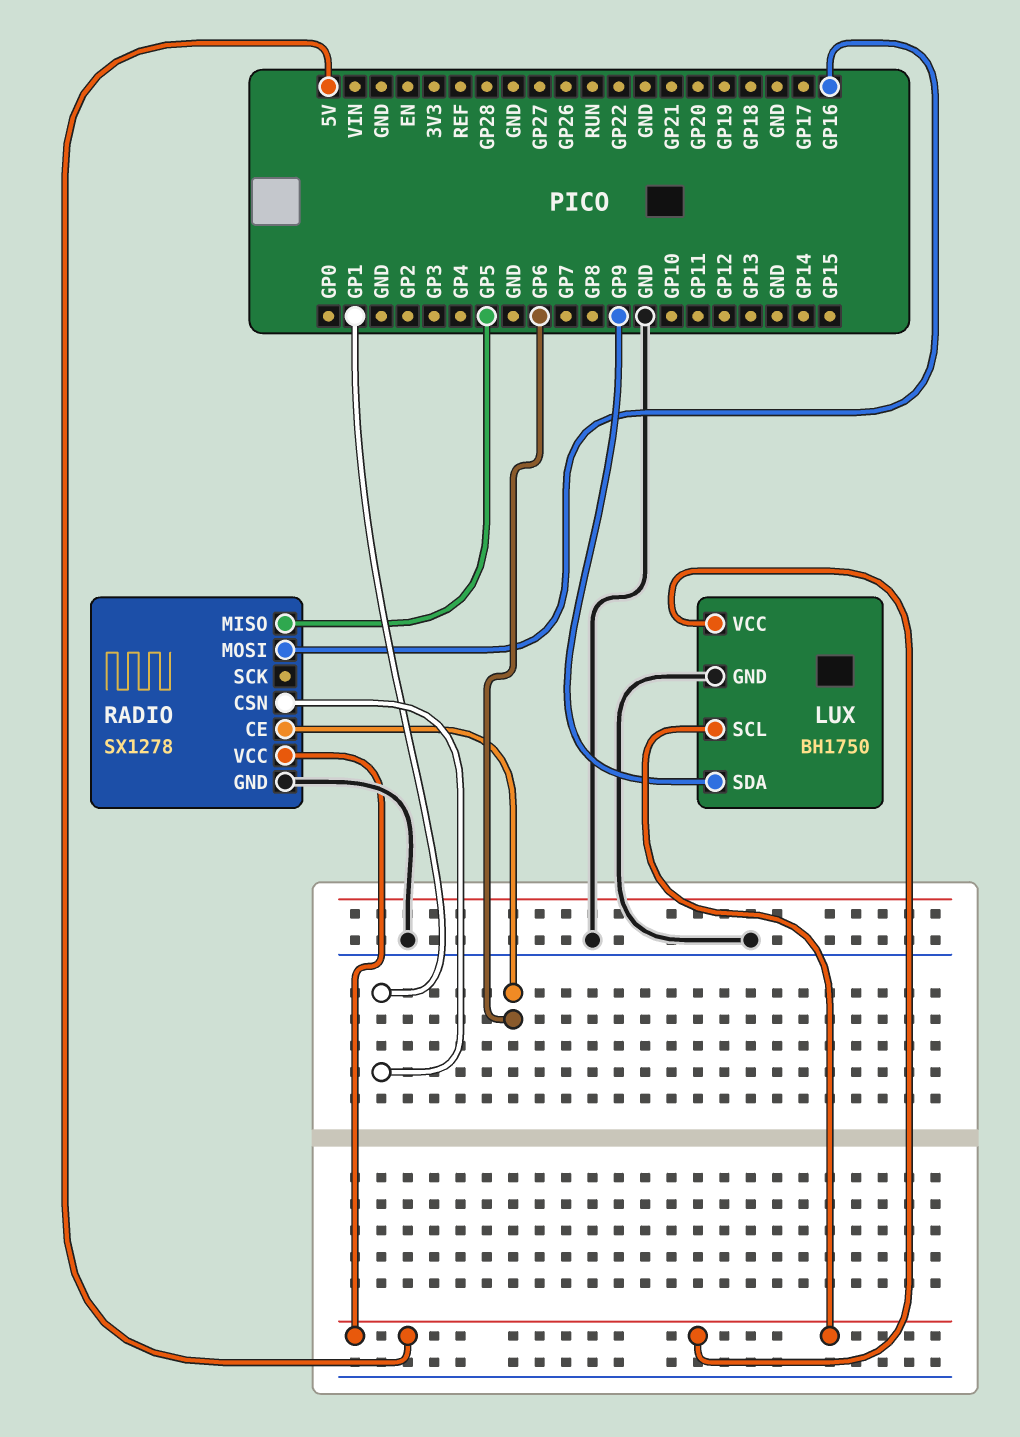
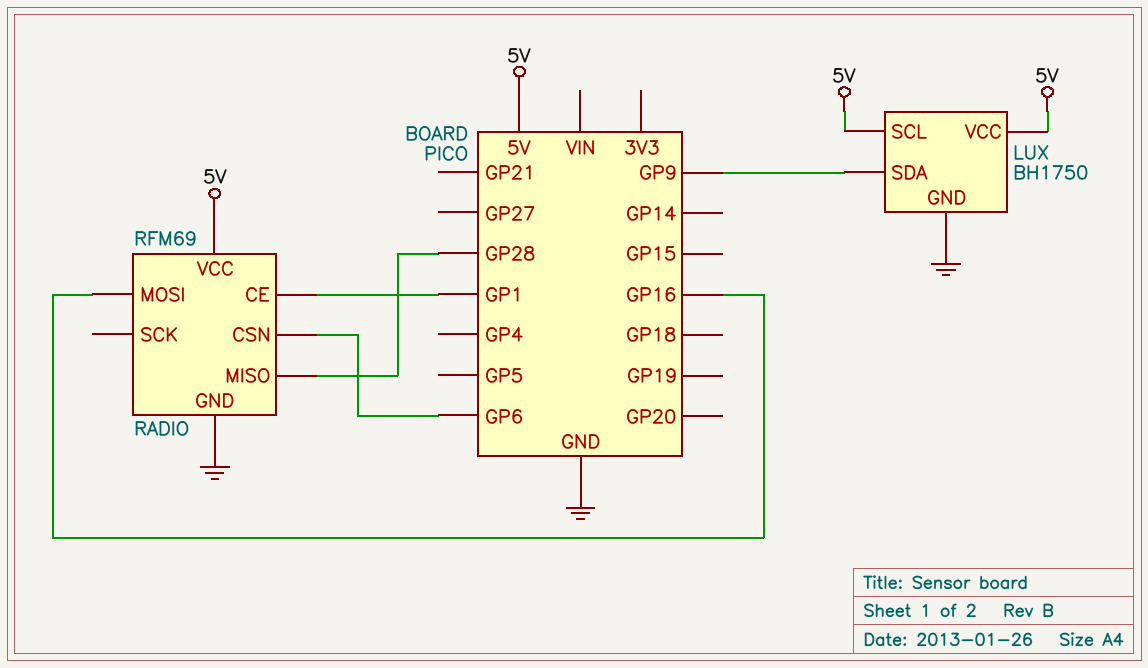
RADIO: SX1278 -> RFM69
RADIO pin CE: GP6 -> GP1
RADIO pin CSN: GP1 -> GP6
RADIO pin MISO: GP5 -> GP28

